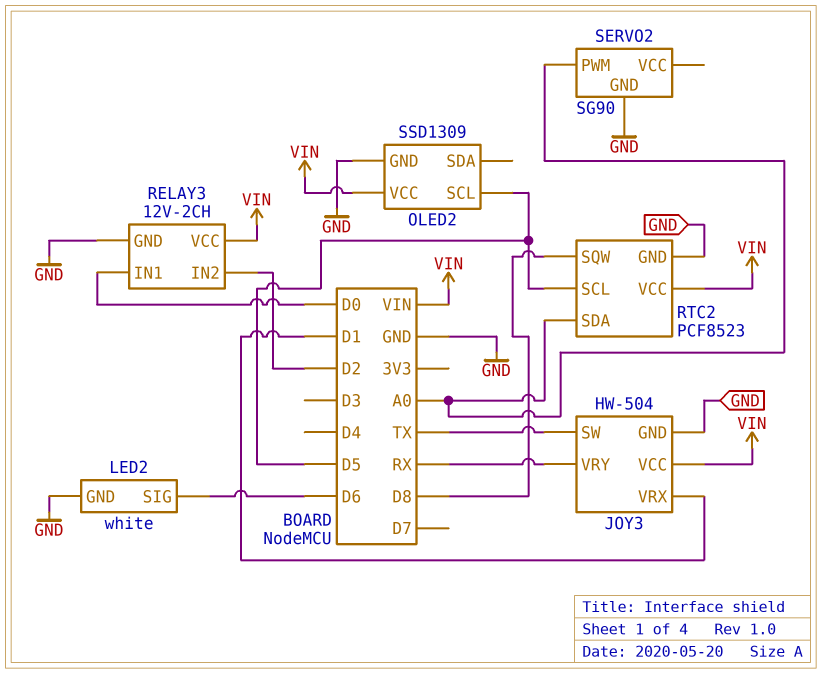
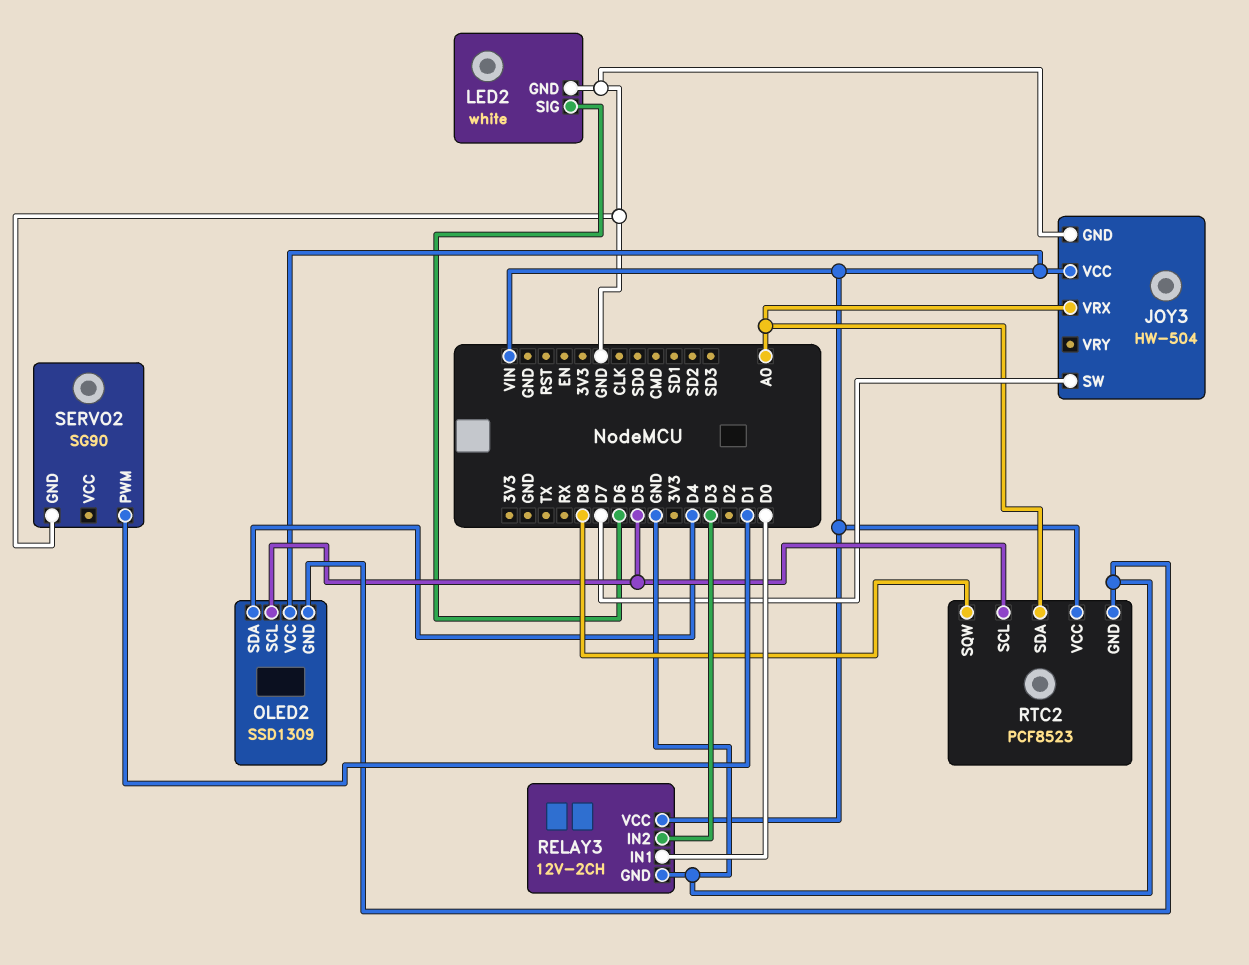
JOY3 pin SW: TX -> D7
JOY3 pin VRX: D1 -> A0
JOY3 pin VRY: RX -> none
OLED2 pin SDA: none -> D4
RELAY3 pin IN2: D2 -> D3
SERVO2 pin PWM: A0 -> D1

